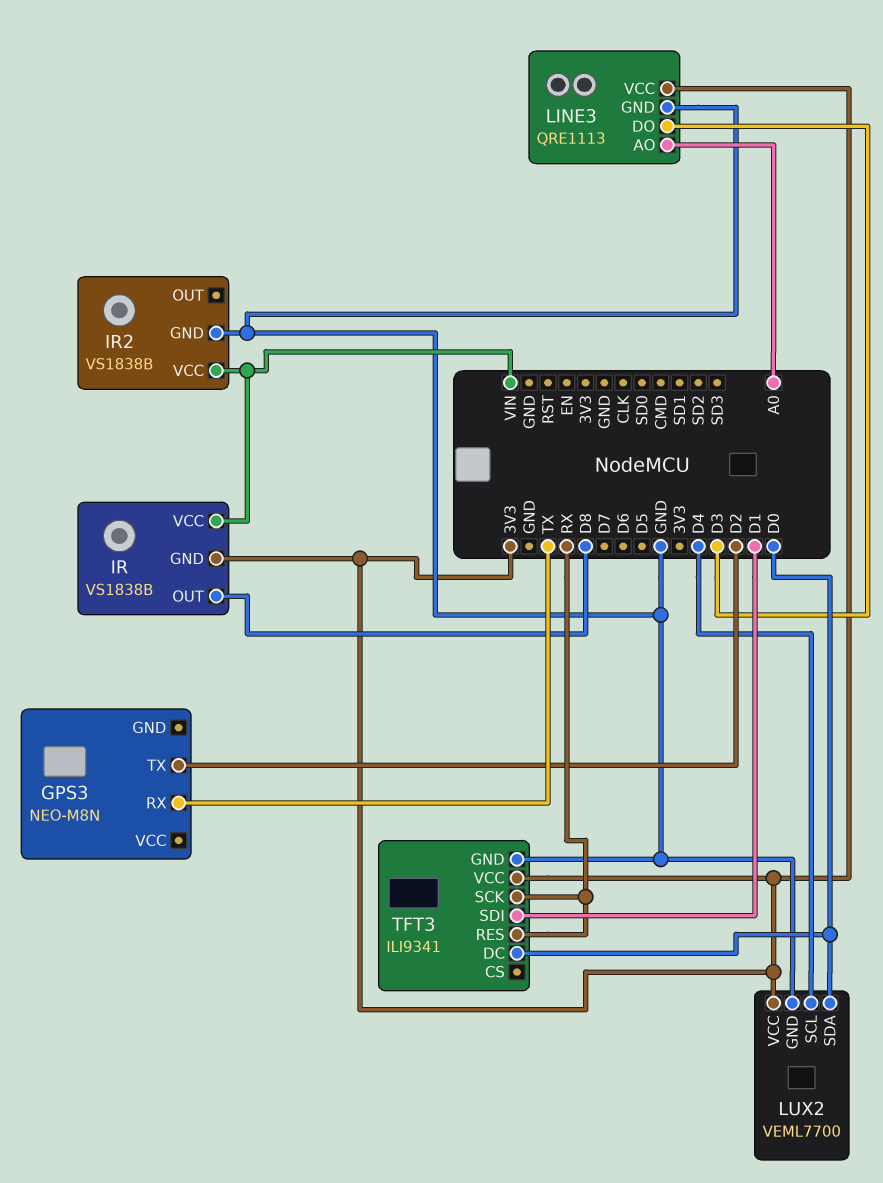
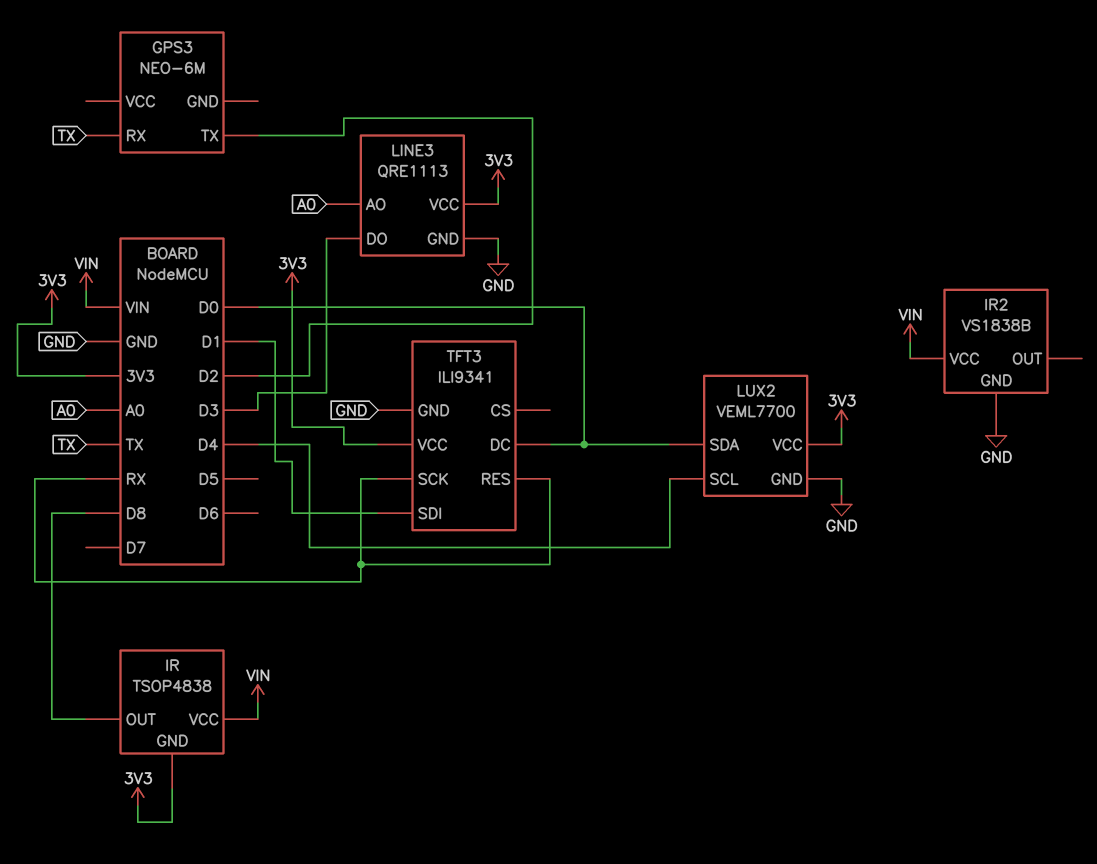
GPS3: NEO-M8N -> NEO-6M
IR: VS1838B -> TSOP4838

